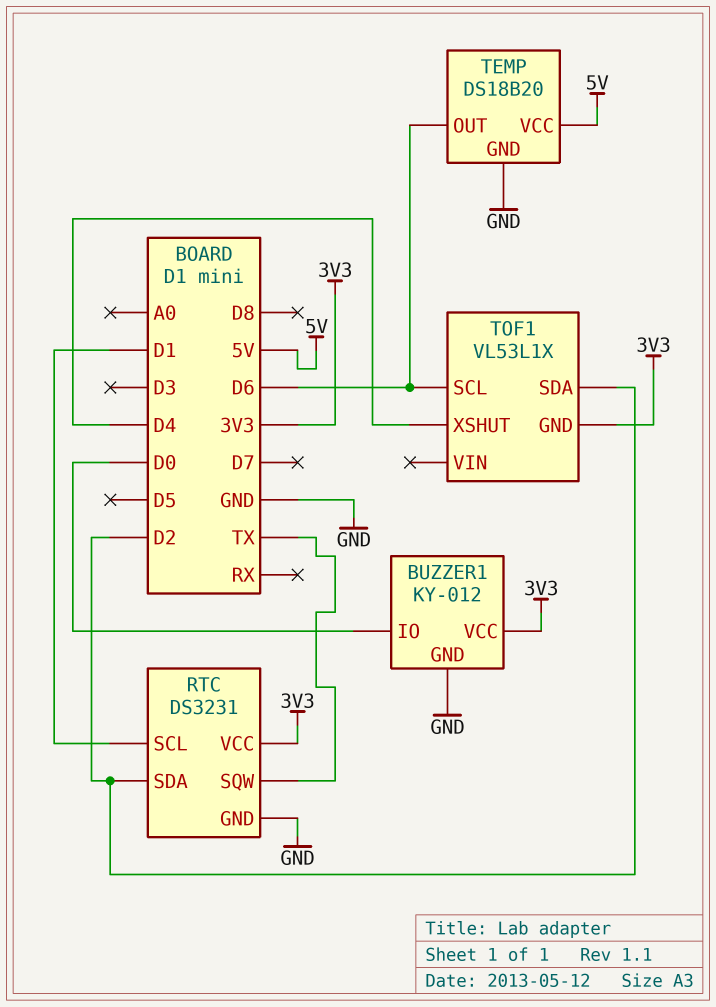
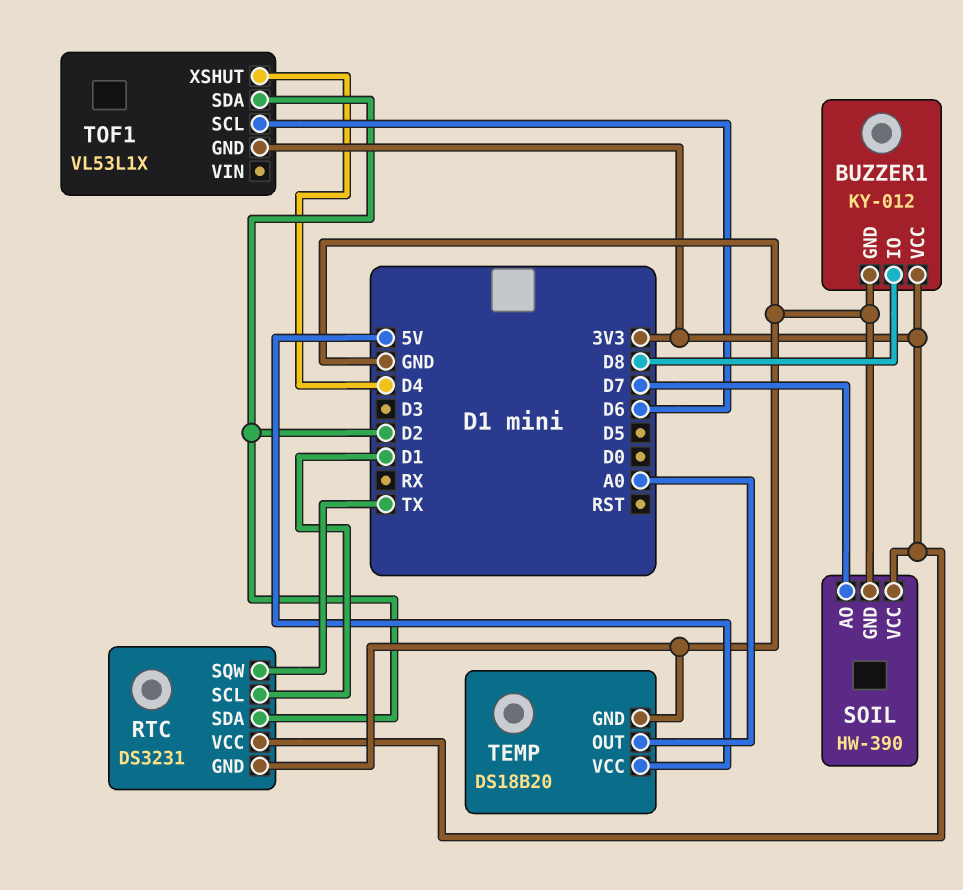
BUZZER1 pin IO: D0 -> D8
SOIL: none -> HW-390
SOIL pin AO: none -> D7
SOIL pin GND: none -> GND
SOIL pin VCC: none -> 3V3
TEMP pin OUT: D6 -> A0

